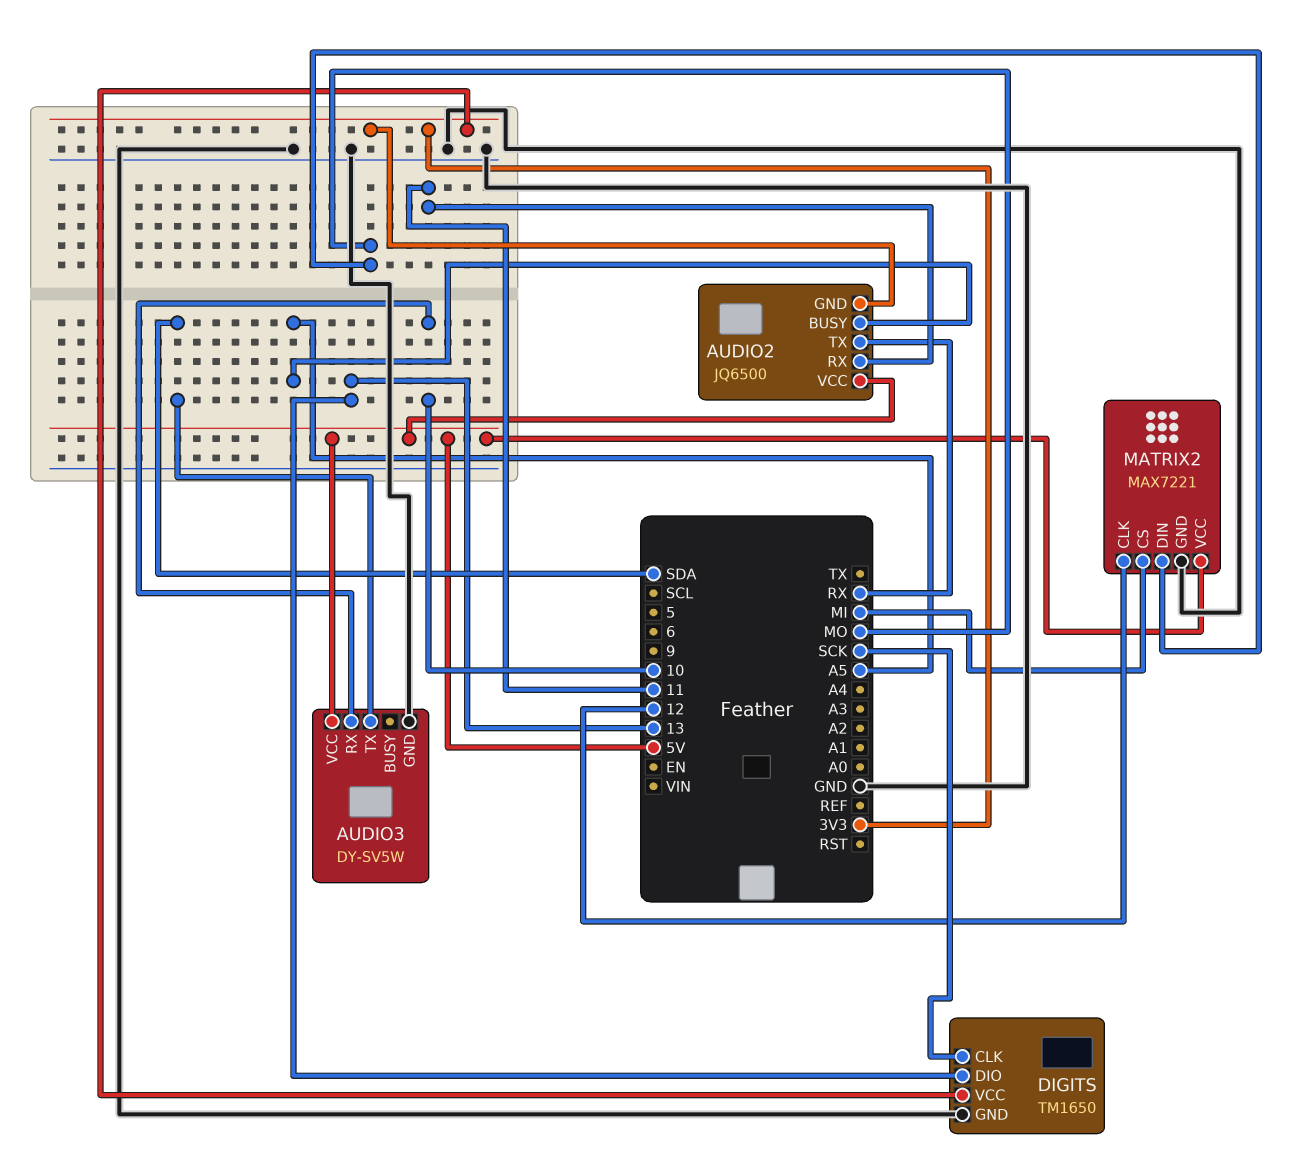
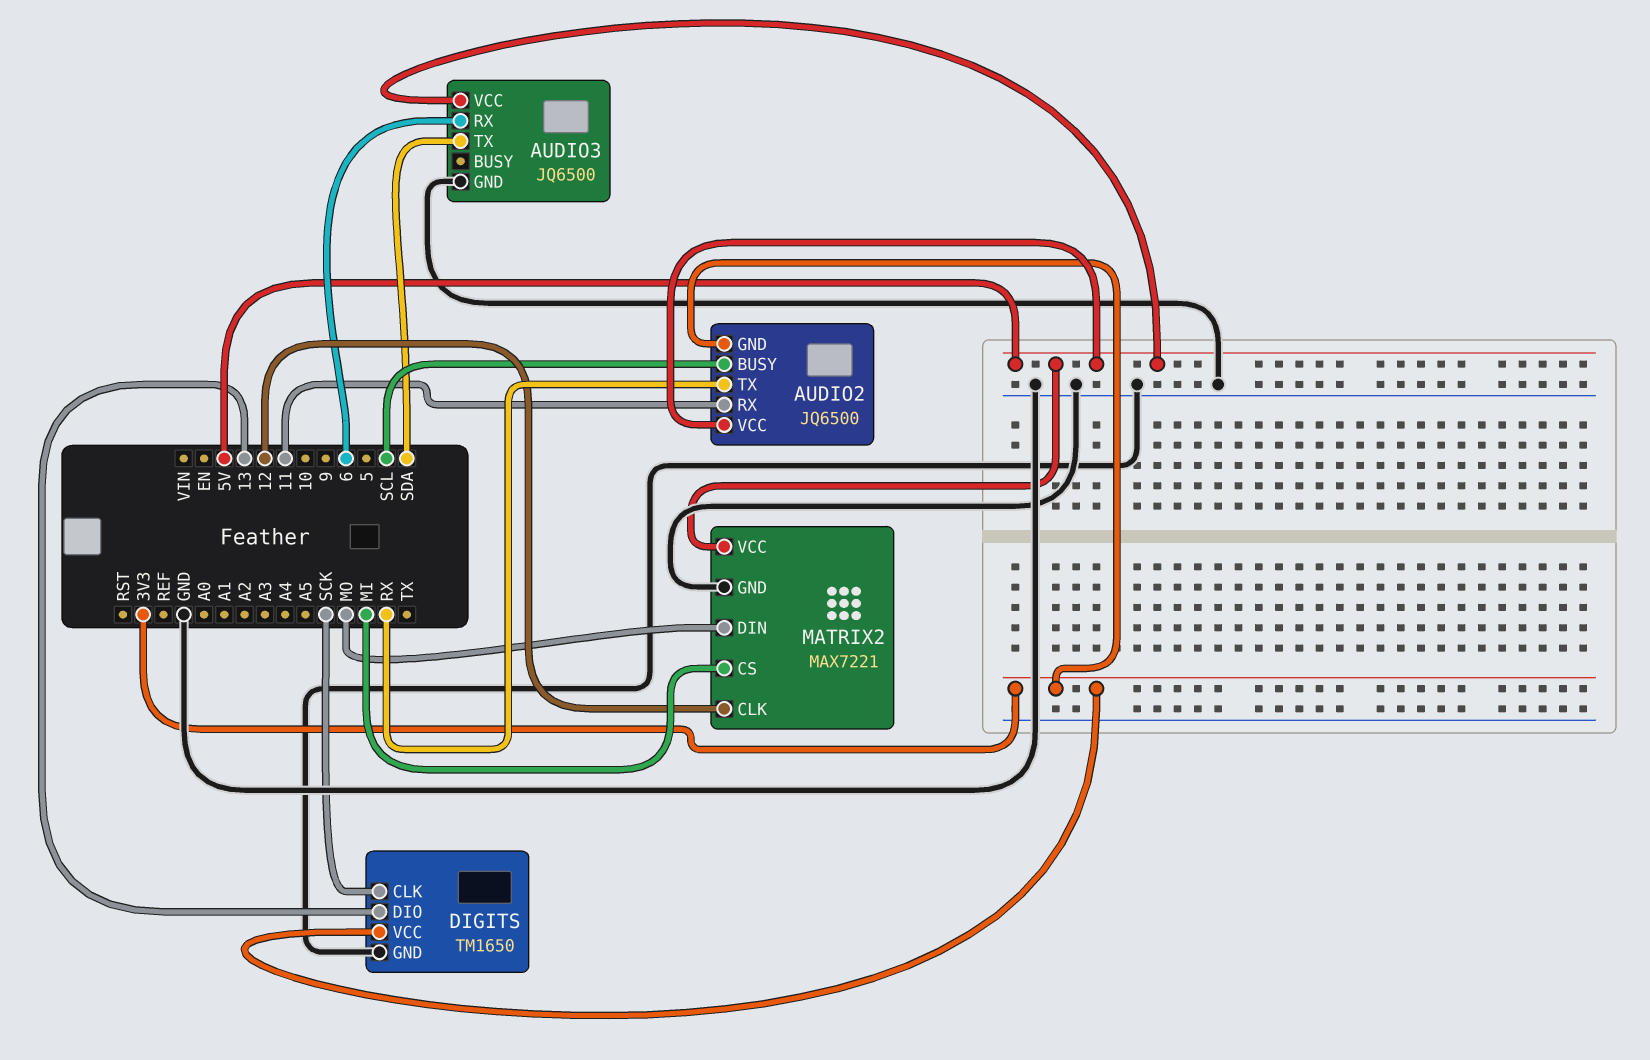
AUDIO2 pin BUSY: A5 -> SCL
AUDIO3: DY-SV5W -> JQ6500
AUDIO3 pin RX: 10 -> 6

